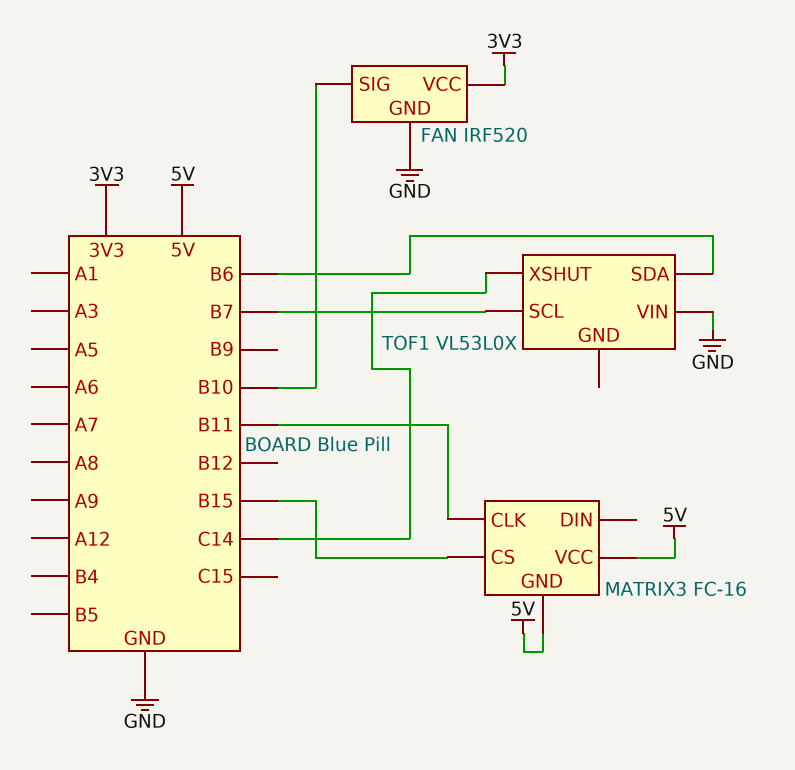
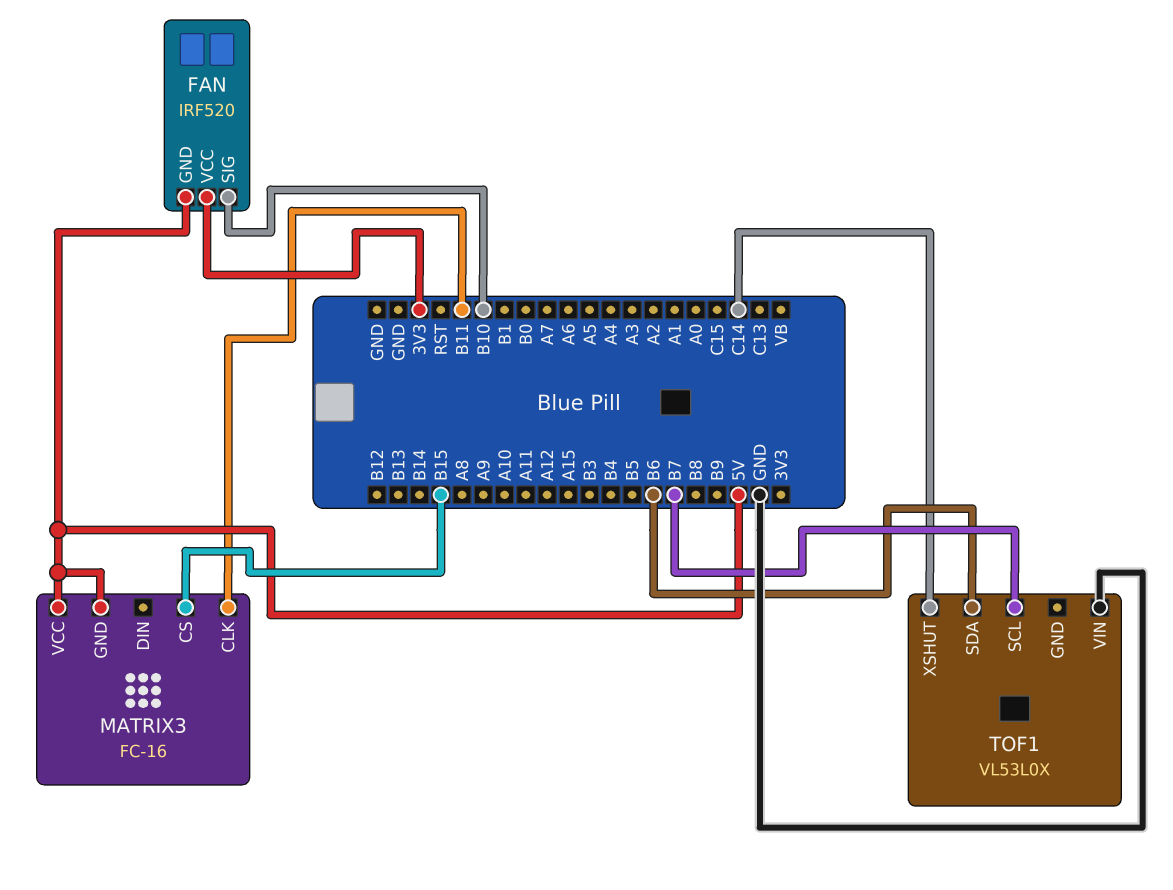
FAN pin GND: GND -> 5V

